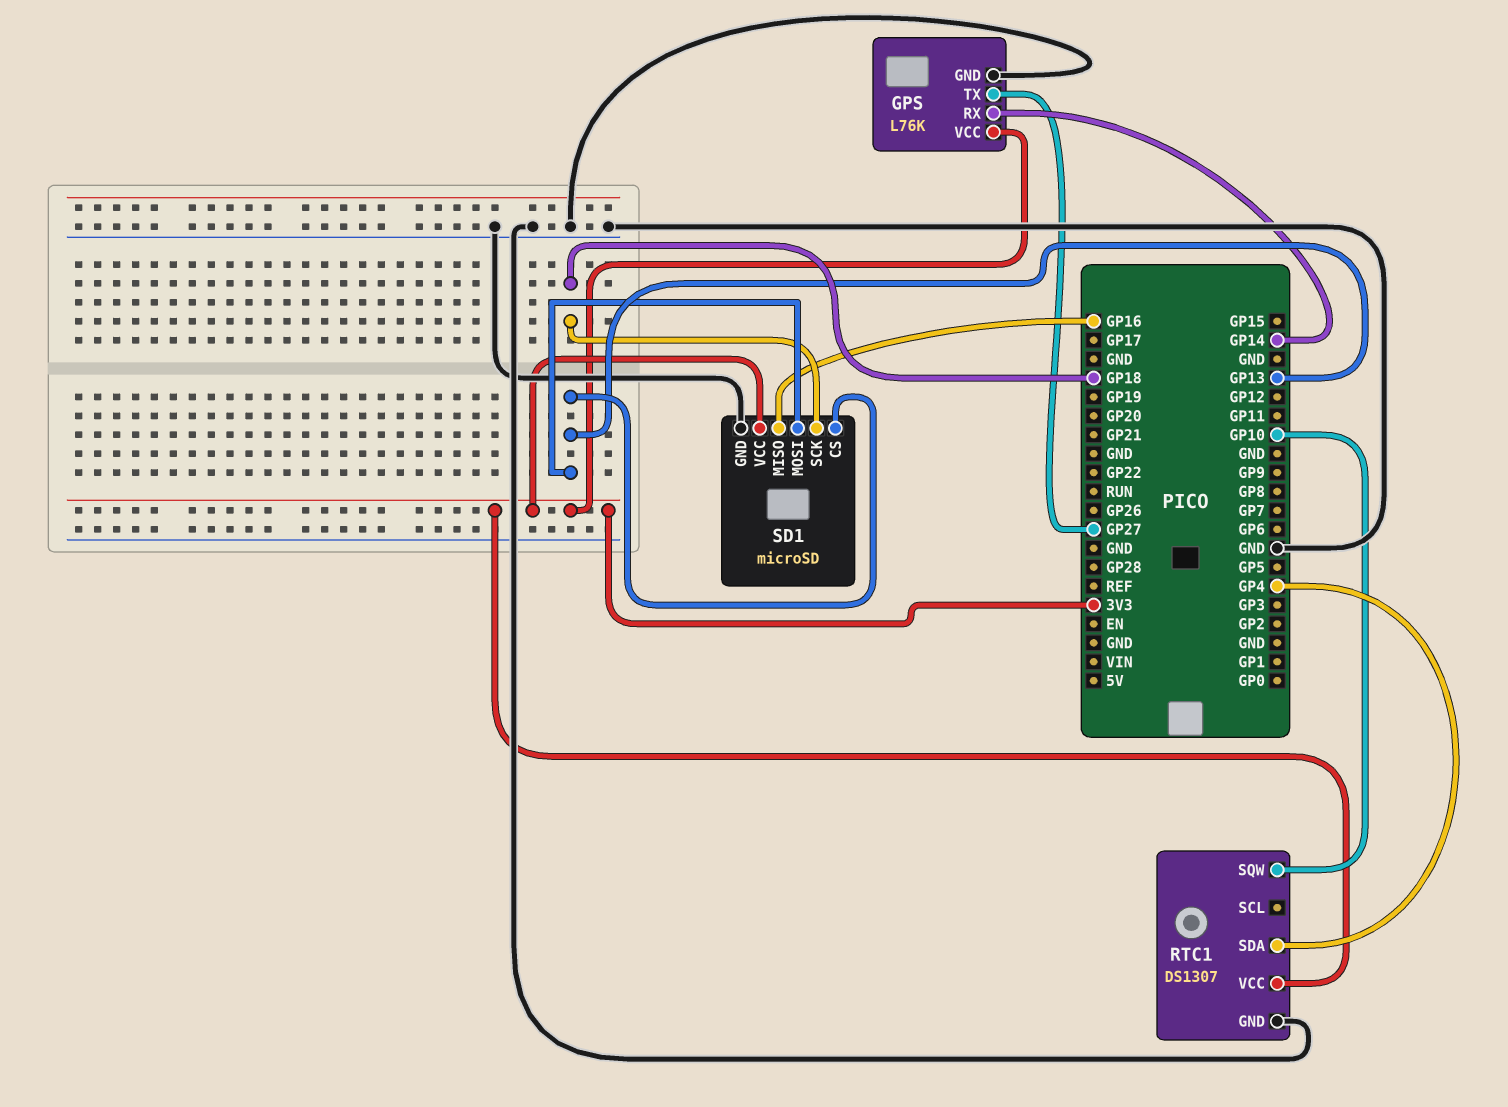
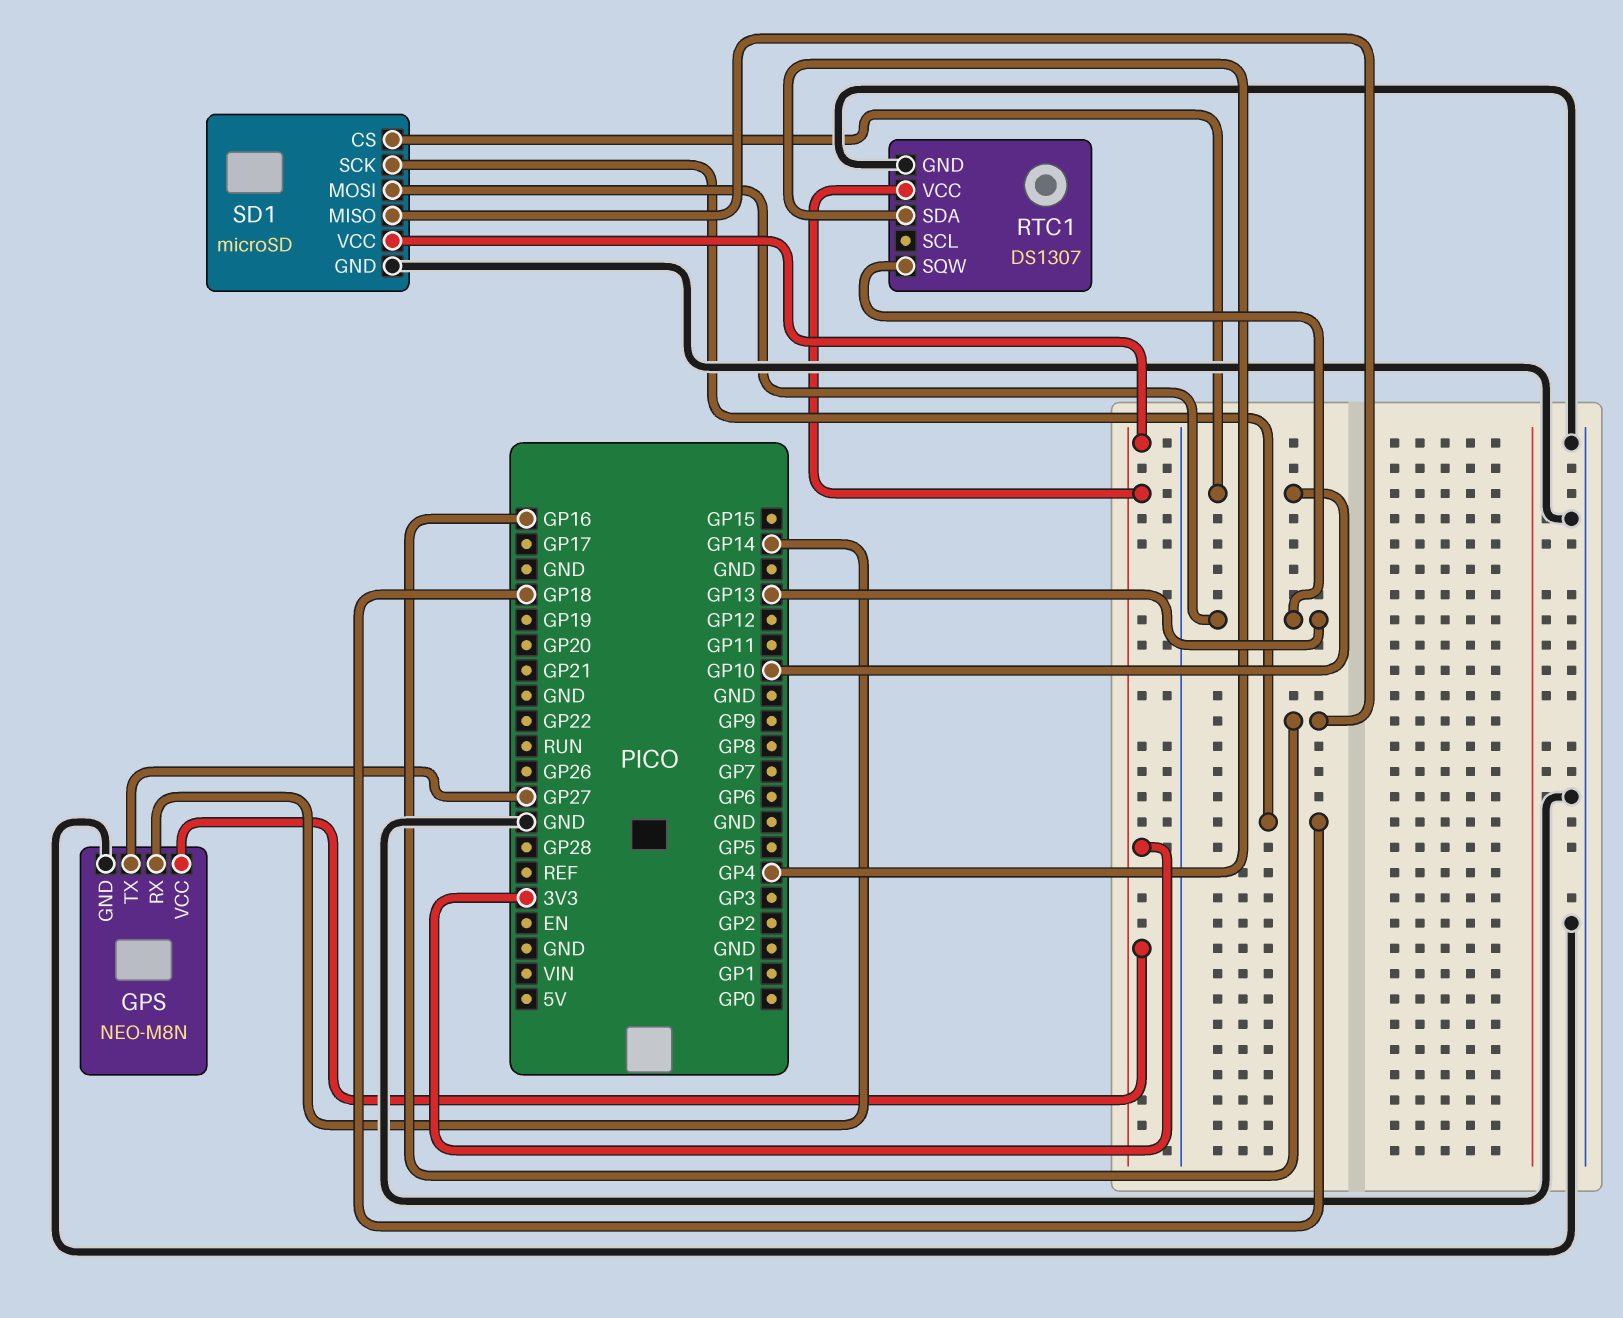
GPS: L76K -> NEO-M8N
RTC1 pin SQW: GP10 -> GP13
SD1 pin CS: GP13 -> GP10

